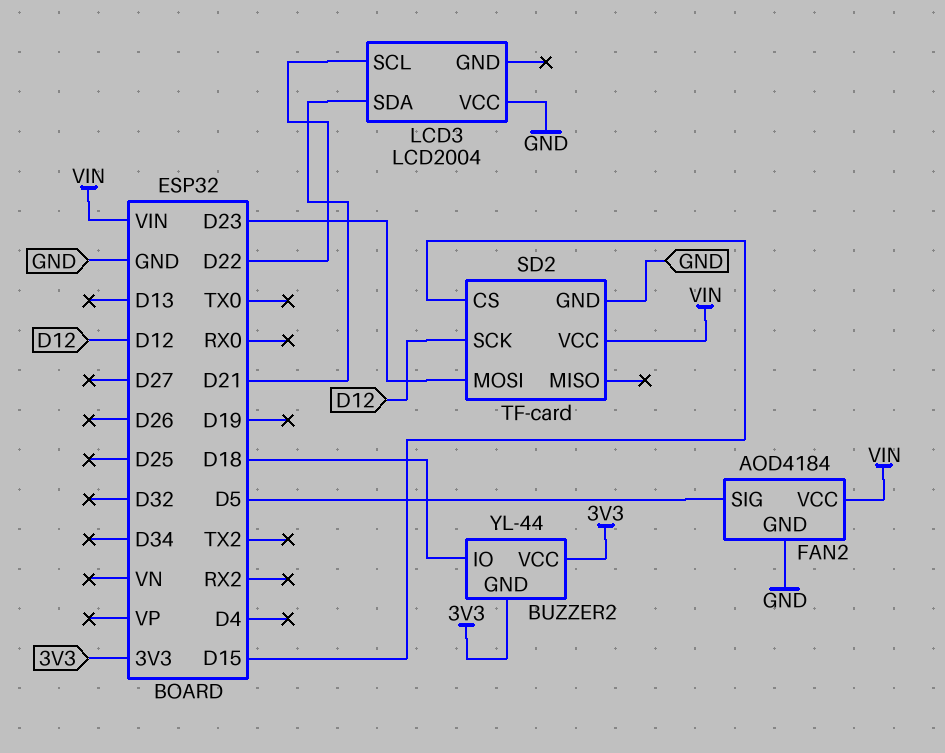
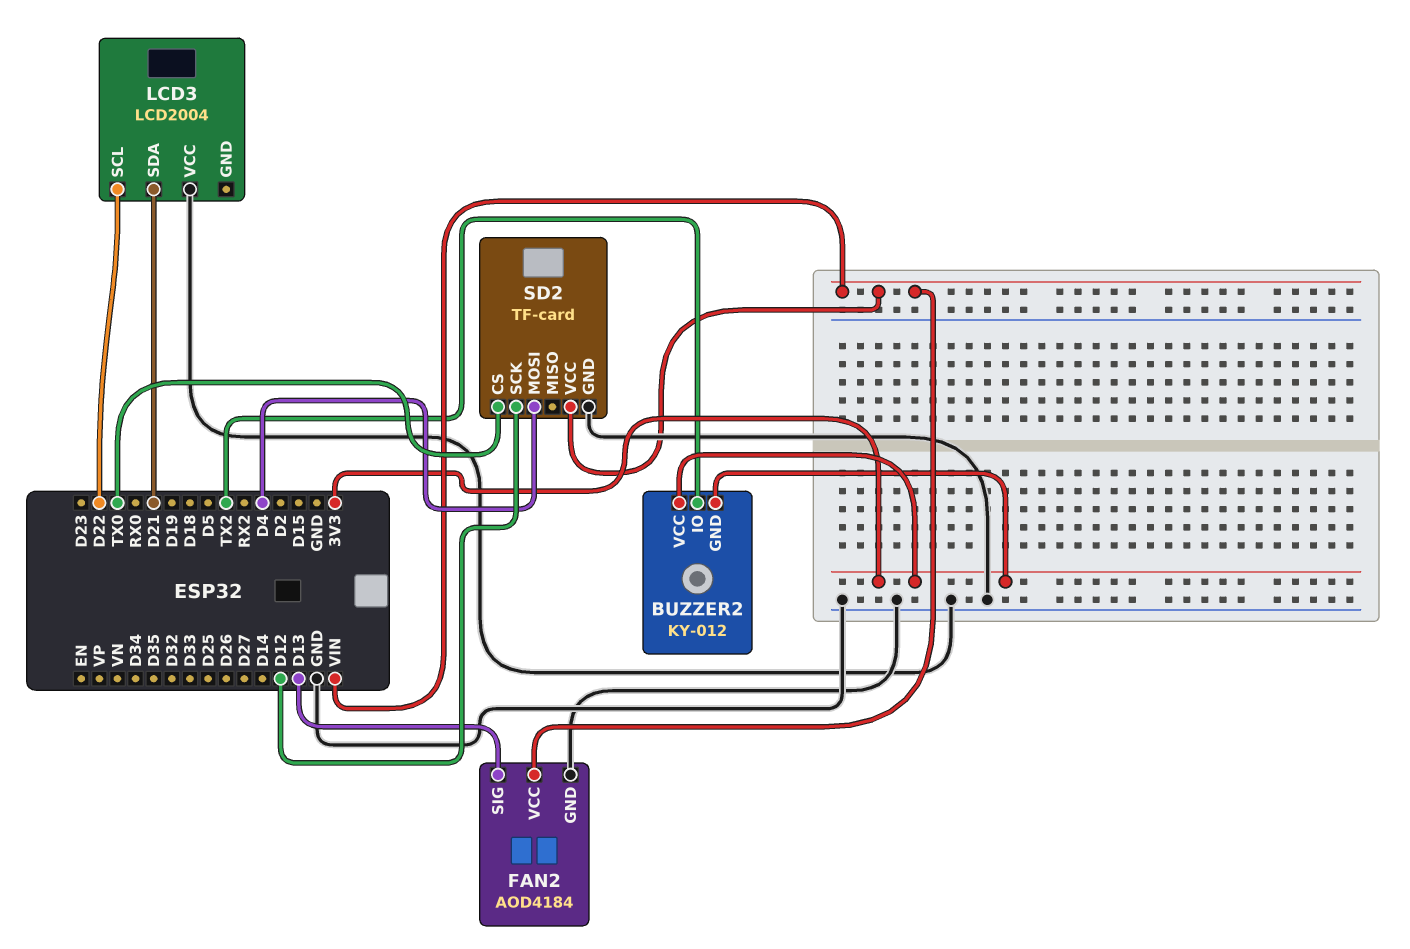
BUZZER2: YL-44 -> KY-012
BUZZER2 pin IO: D18 -> TX2
FAN2 pin SIG: D5 -> D13
SD2 pin CS: D15 -> TX0
SD2 pin MOSI: D23 -> D4

